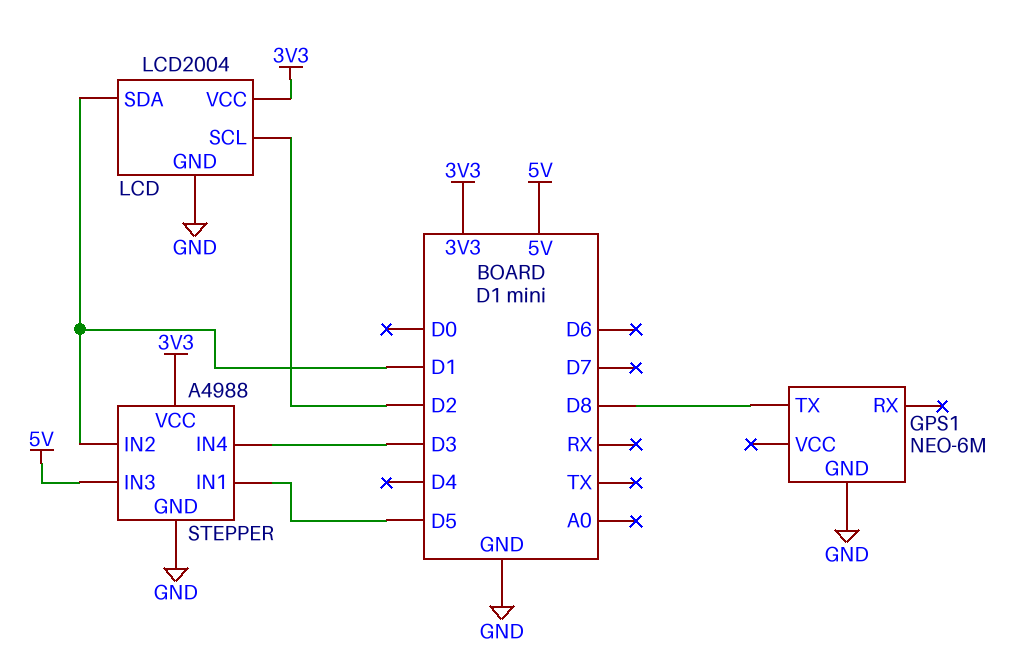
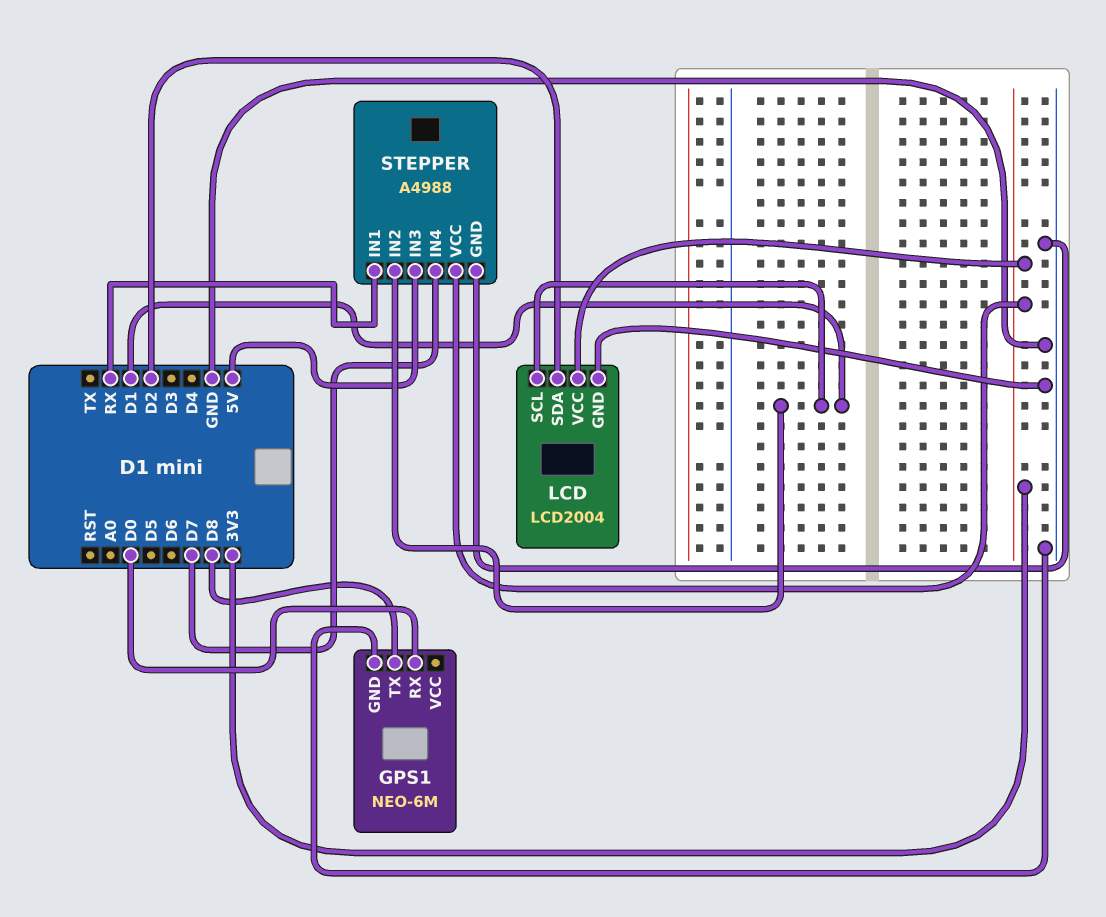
GPS1 pin RX: none -> D0
LCD pin SCL: D2 -> D1
LCD pin SDA: D1 -> D2
STEPPER pin IN1: D5 -> RX
STEPPER pin IN4: D3 -> D7

